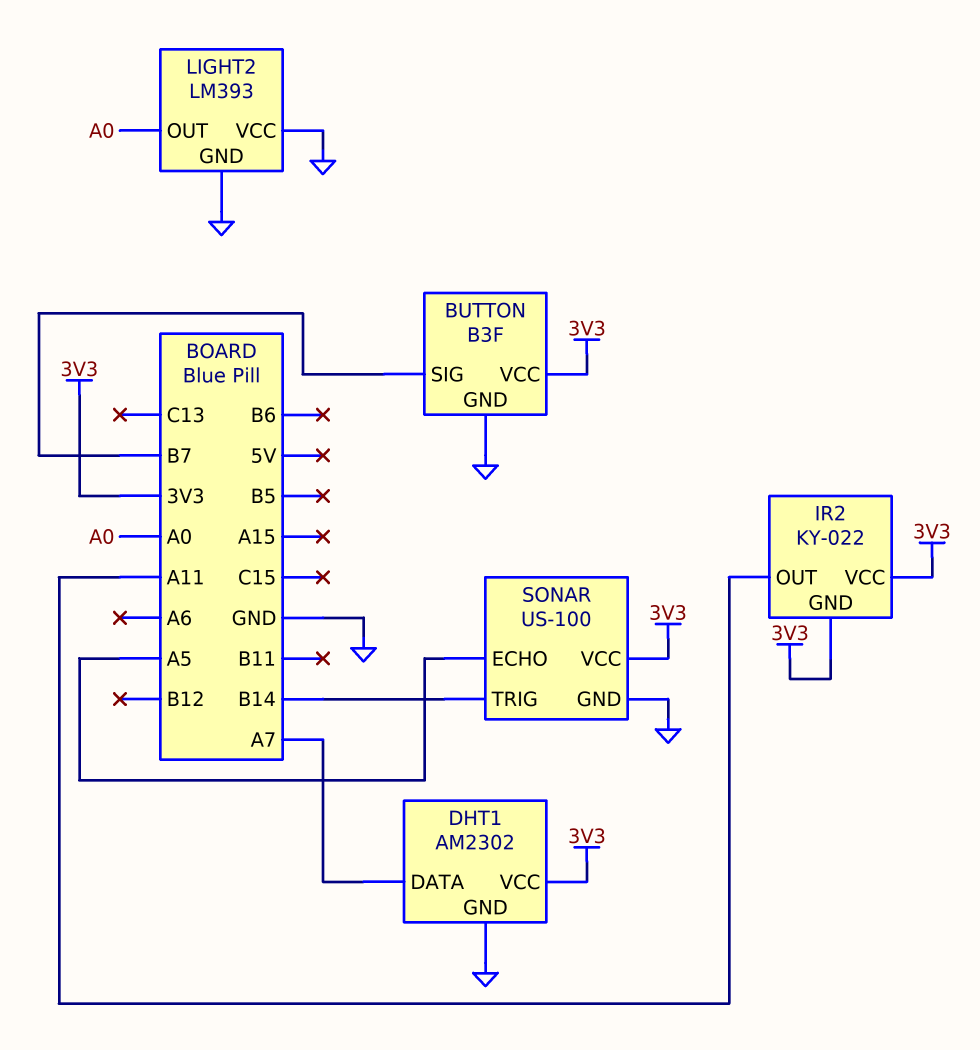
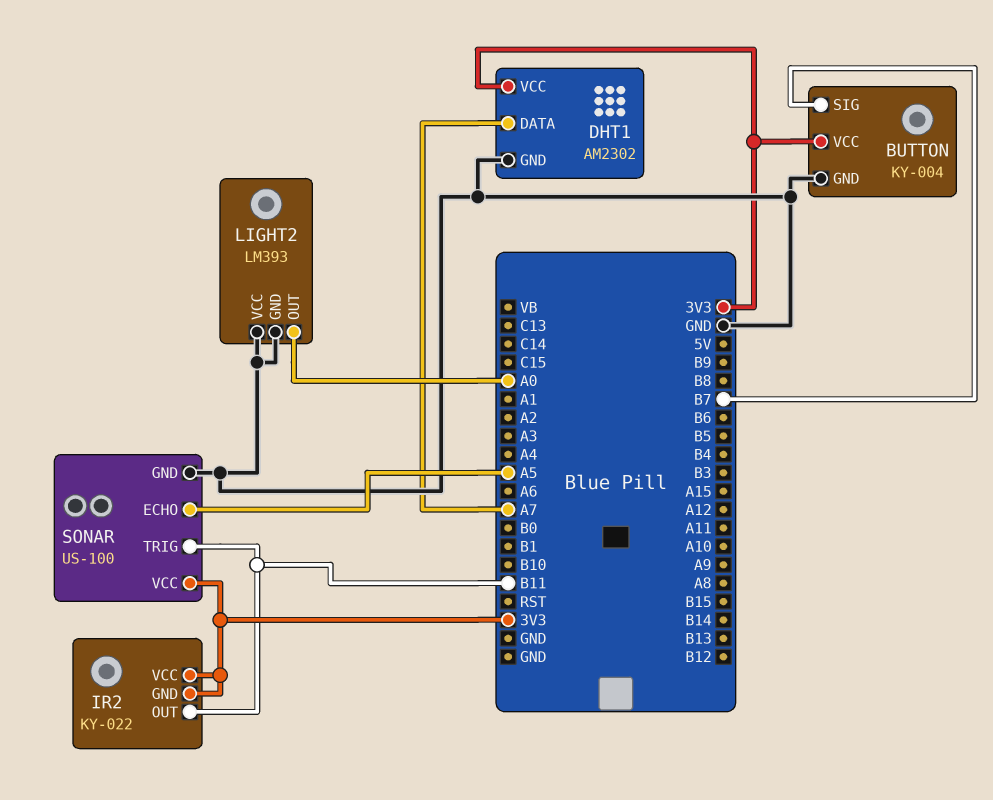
BUTTON: B3F -> KY-004
IR2 pin OUT: A11 -> B11
SONAR pin TRIG: B14 -> B11

